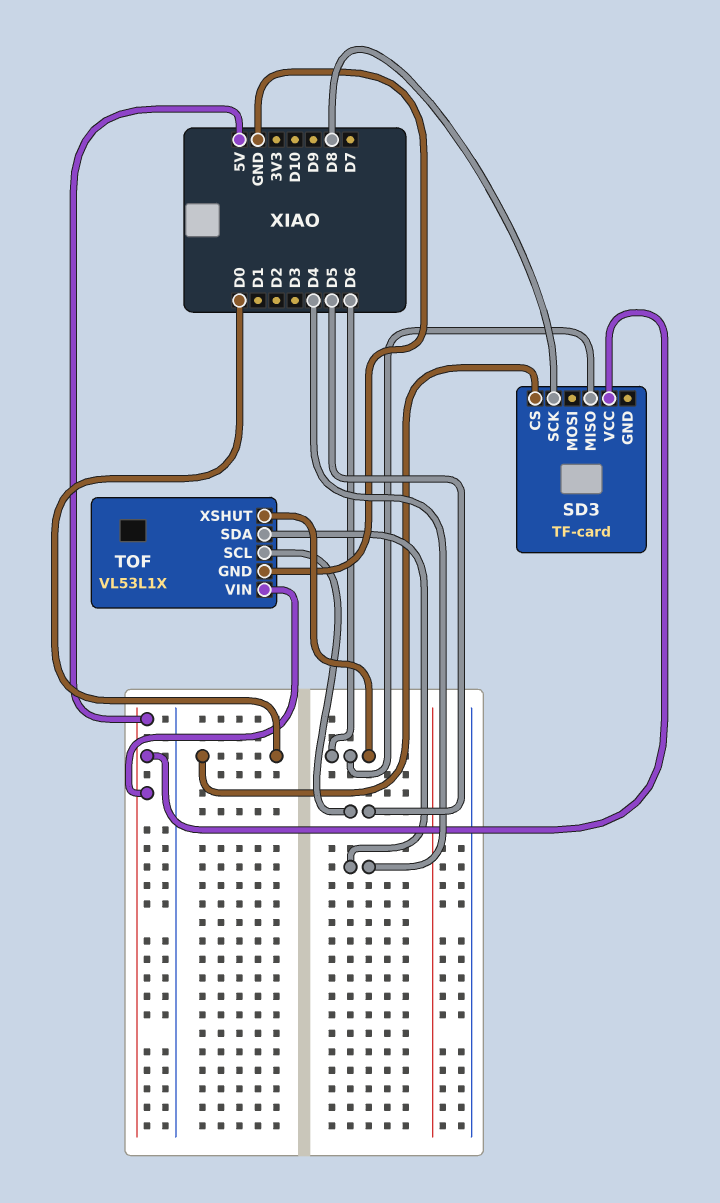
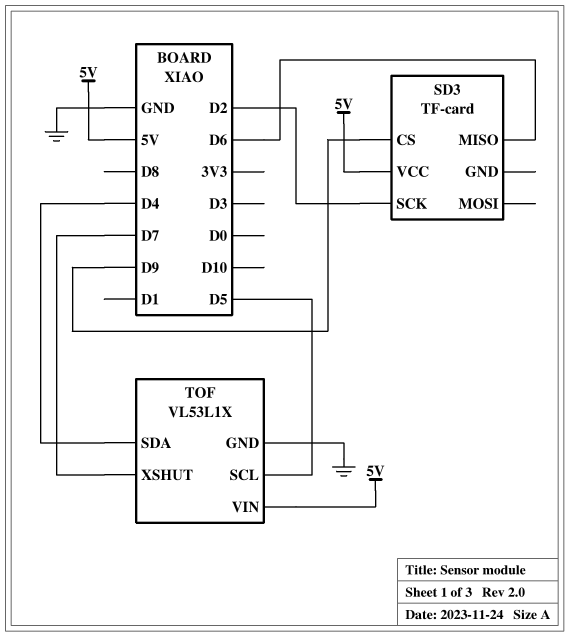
SD3 pin CS: D0 -> D9
SD3 pin SCK: D8 -> D2
TOF pin XSHUT: D6 -> D7

